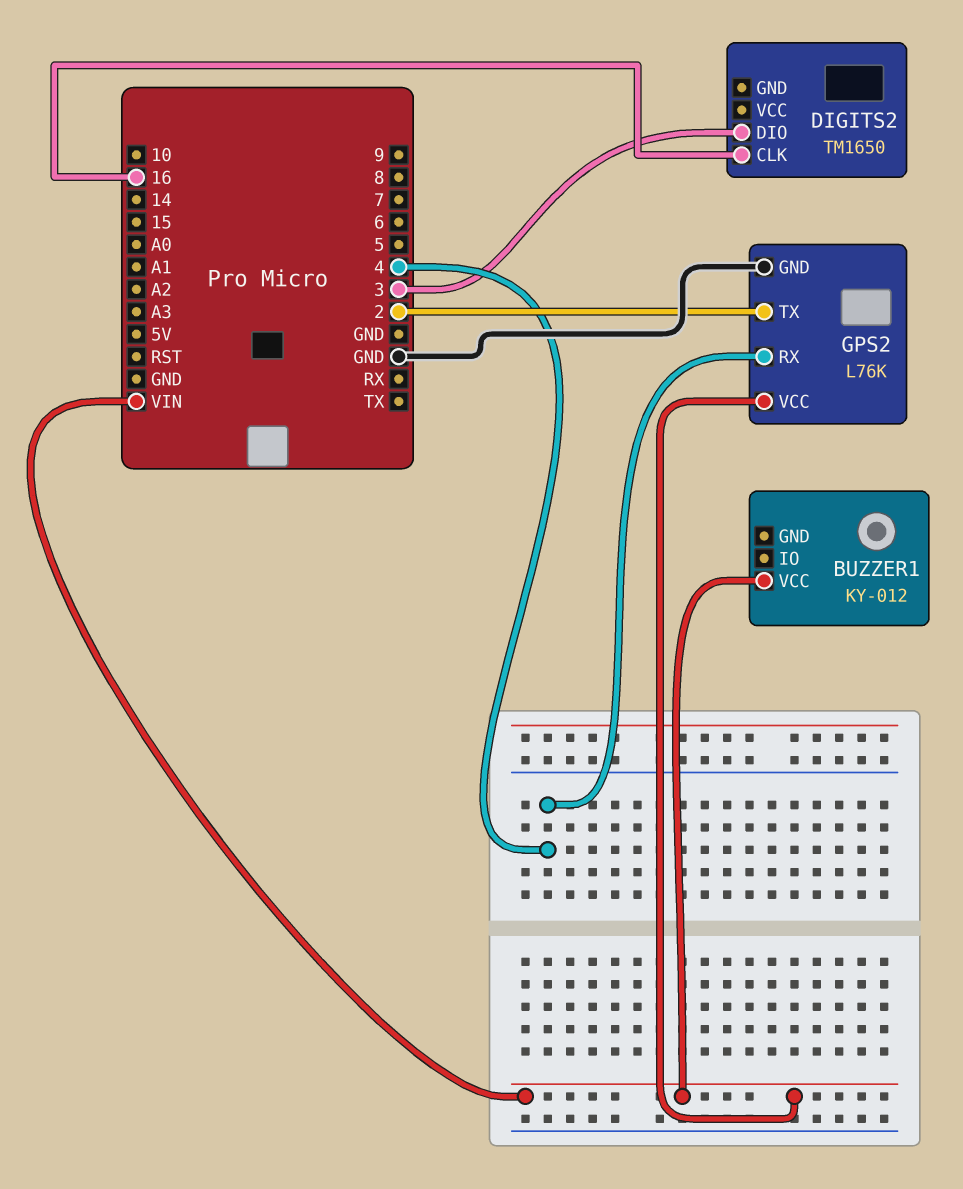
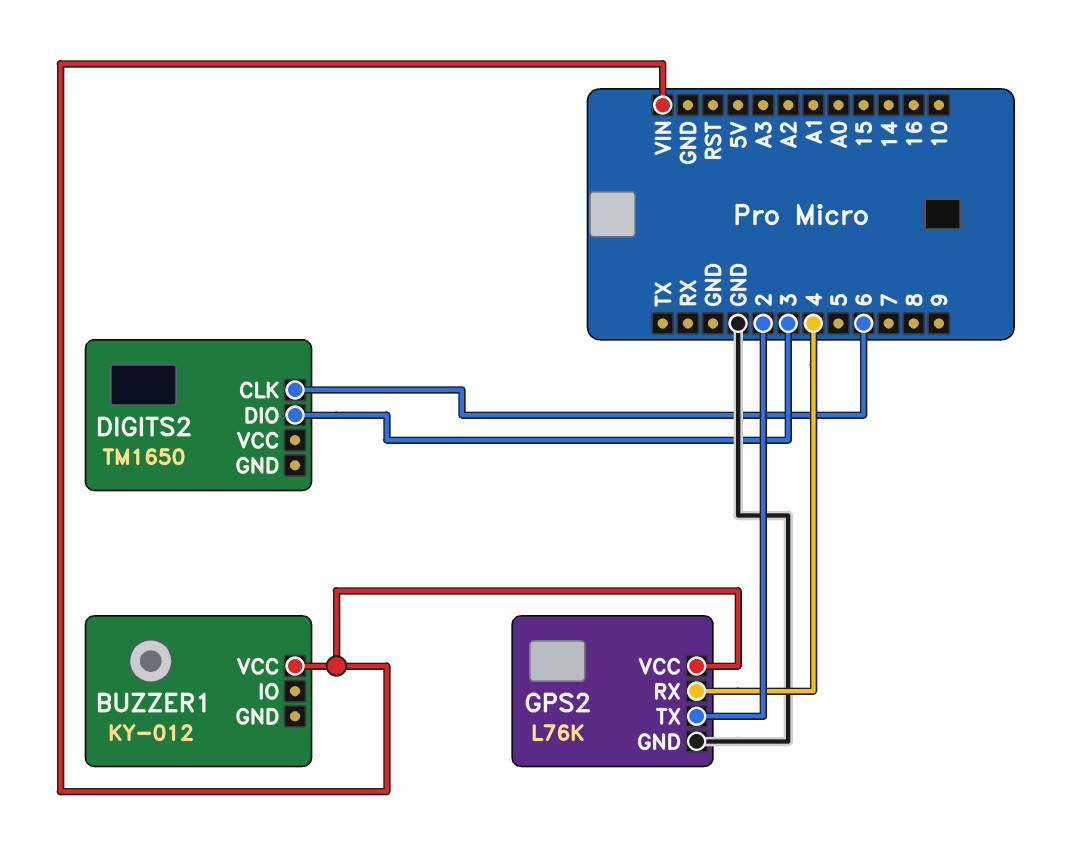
DIGITS2 pin CLK: 16 -> 6

